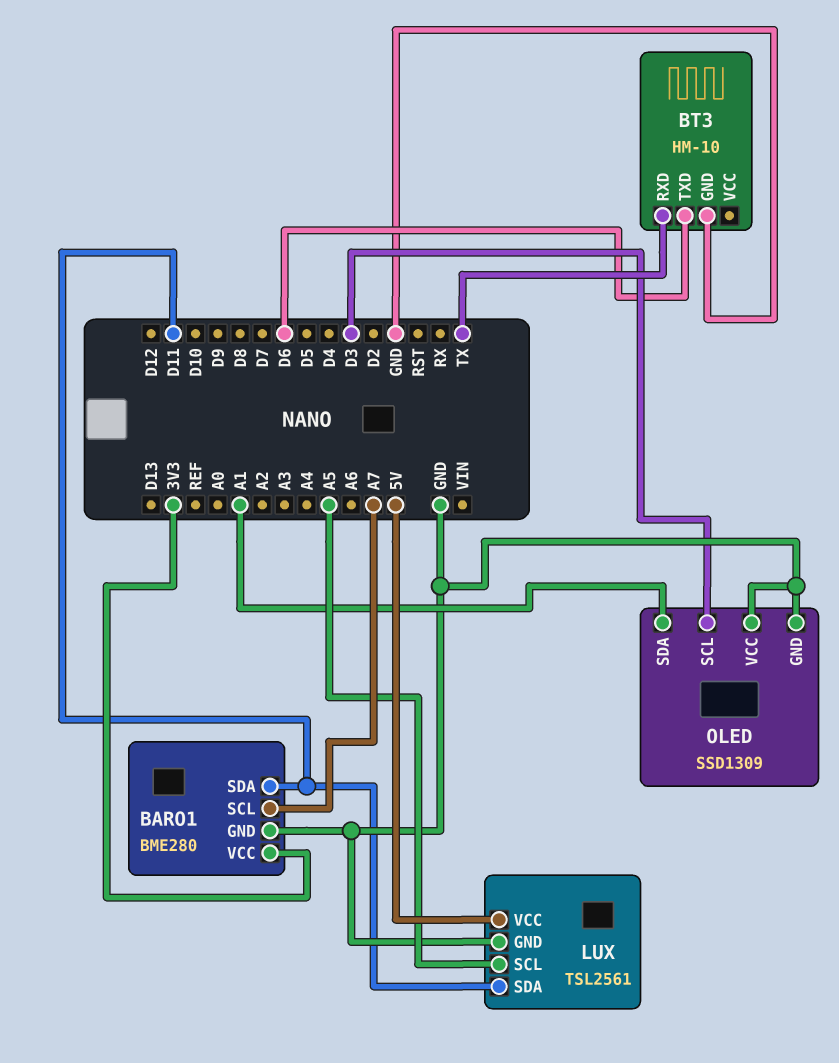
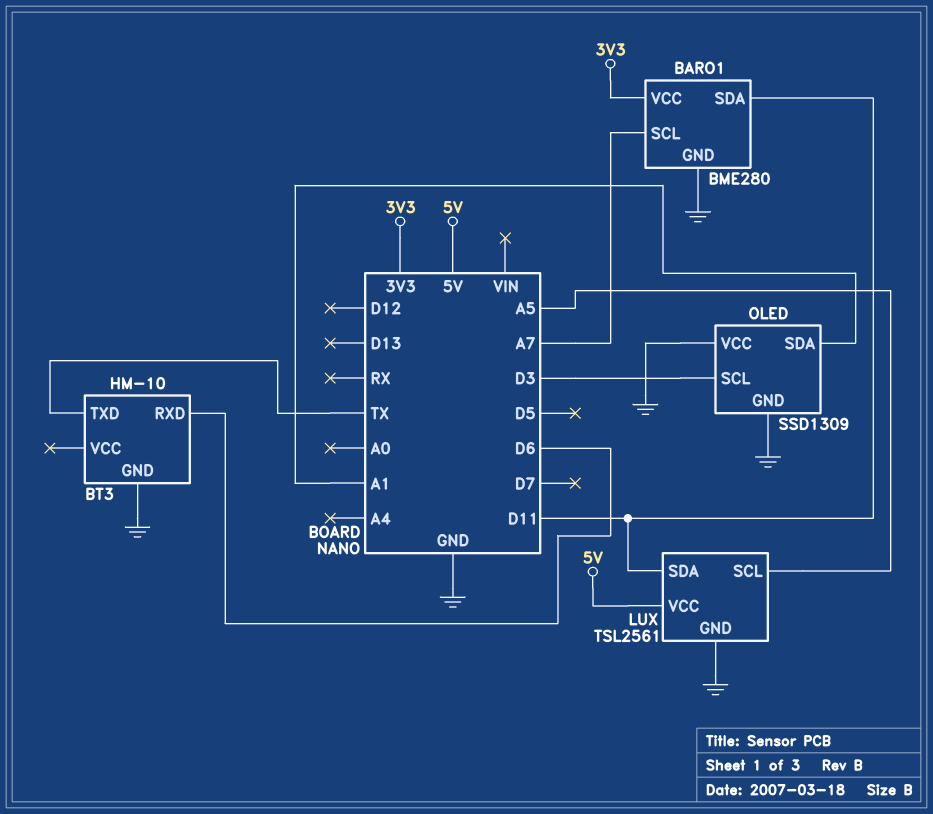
BT3 pin RXD: TX -> D6
BT3 pin TXD: D6 -> TX

